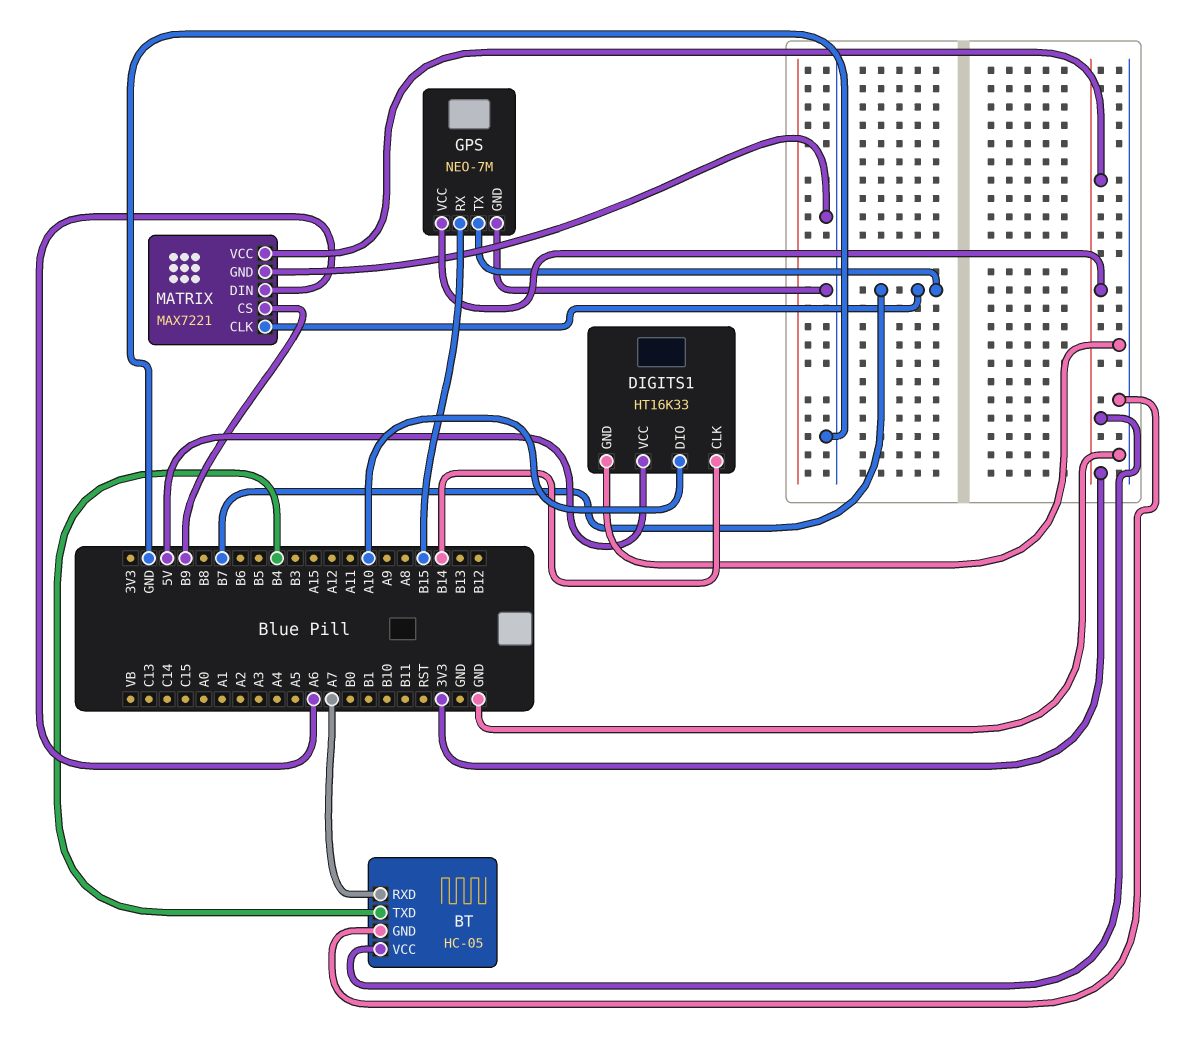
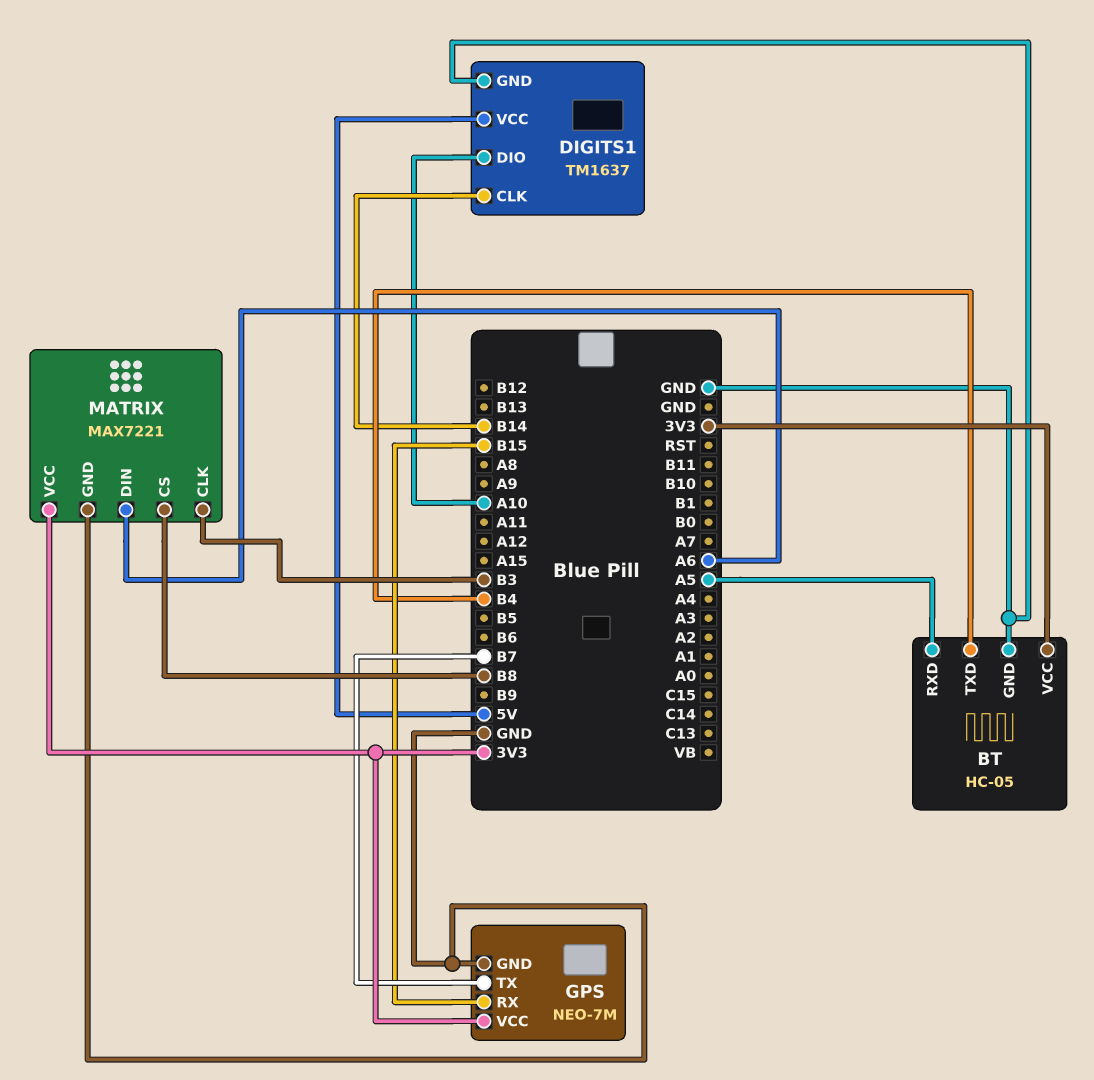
BT pin RXD: A7 -> A5
DIGITS1: HT16K33 -> TM1637
MATRIX pin CLK: B7 -> B3
MATRIX pin CS: B9 -> B8

